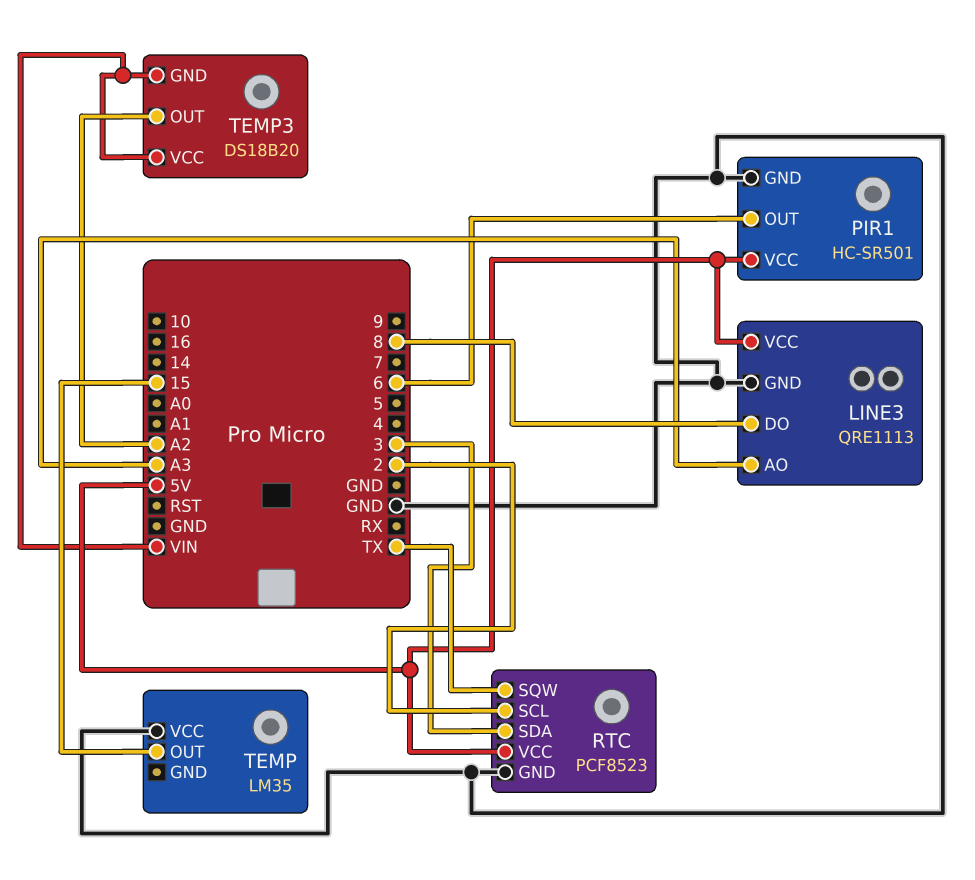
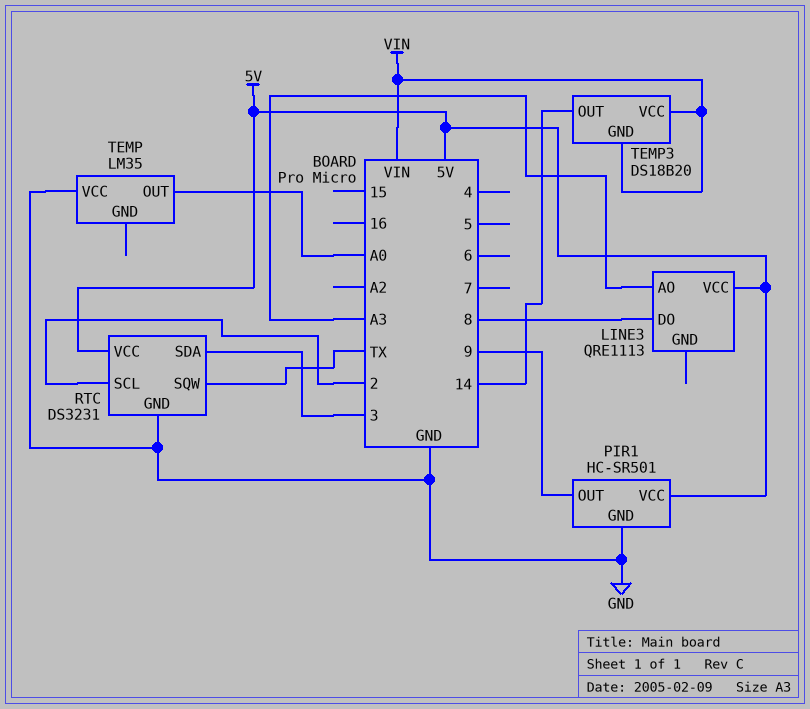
LINE3 pin GND: GND -> none
PIR1 pin OUT: 6 -> 9
RTC: PCF8523 -> DS3231
TEMP pin OUT: 15 -> A0
TEMP3 pin OUT: A2 -> 14

